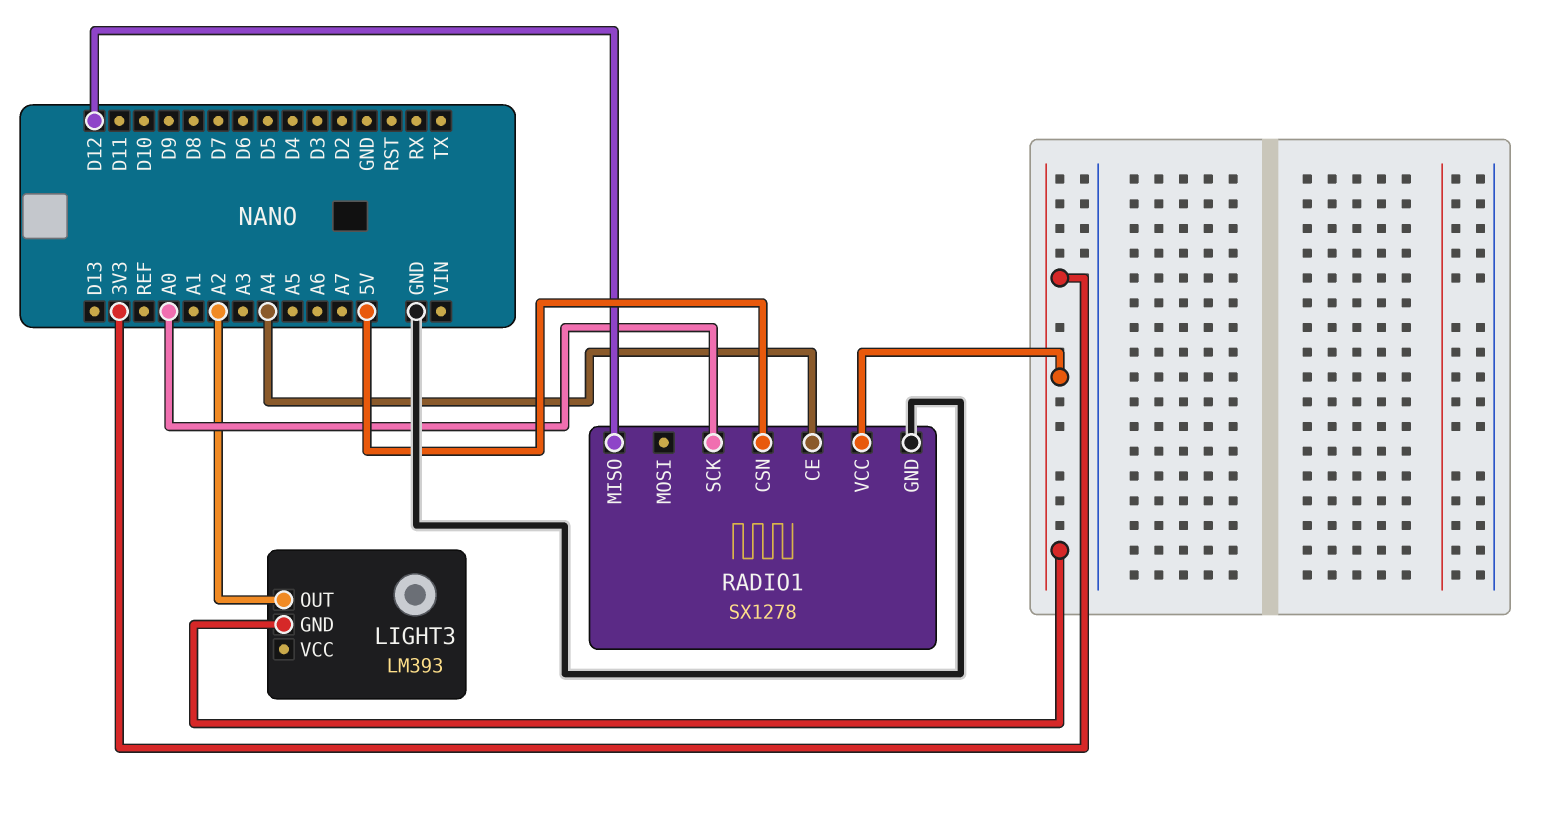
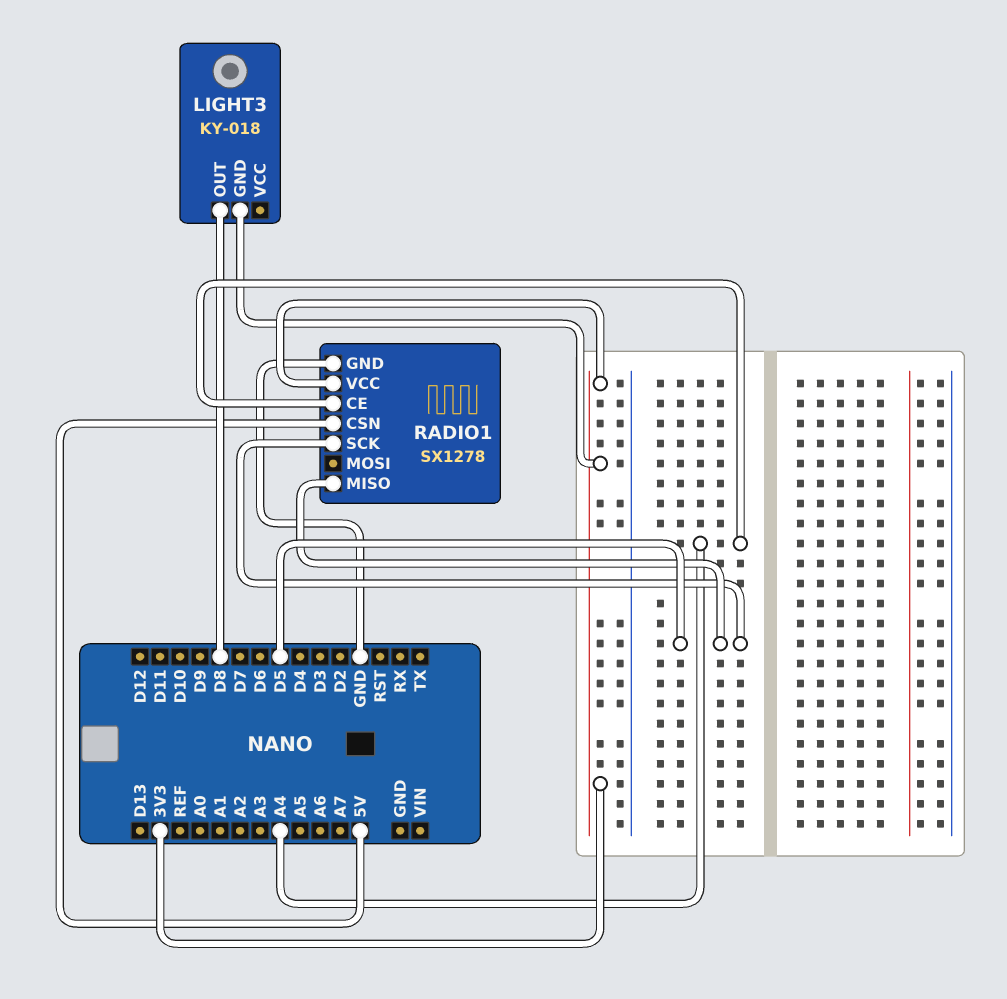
LIGHT3: LM393 -> KY-018
LIGHT3 pin OUT: A2 -> D8
RADIO1 pin MISO: D12 -> D5
RADIO1 pin SCK: A0 -> D5

